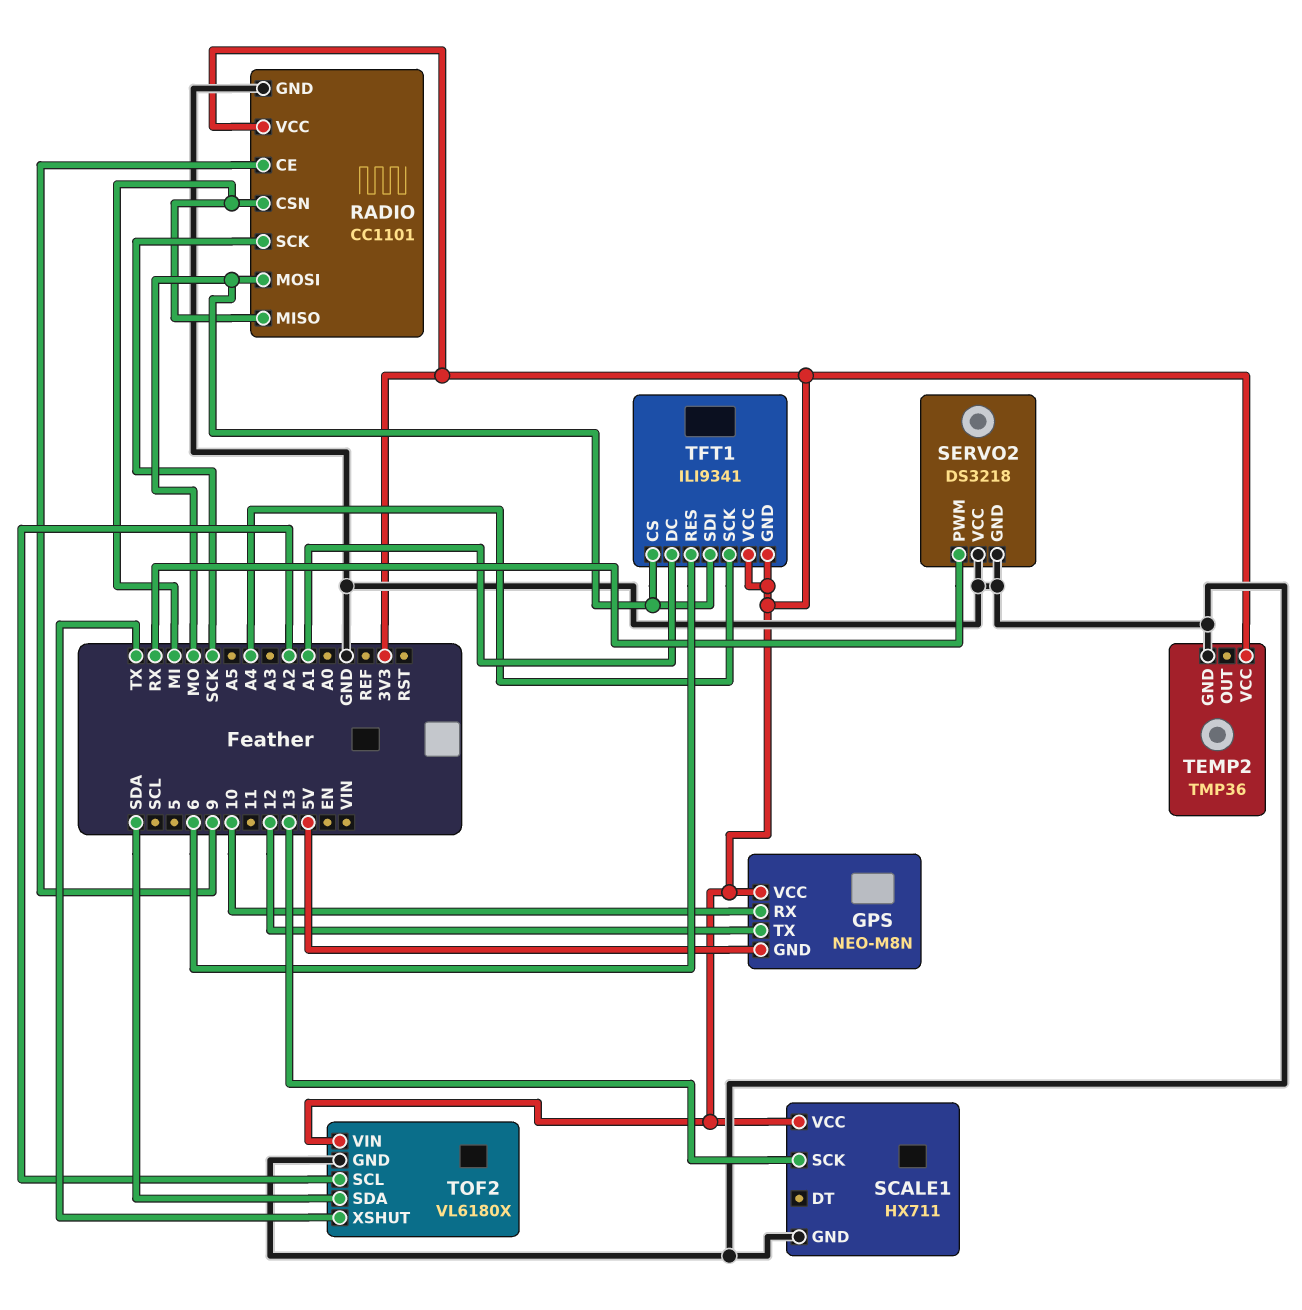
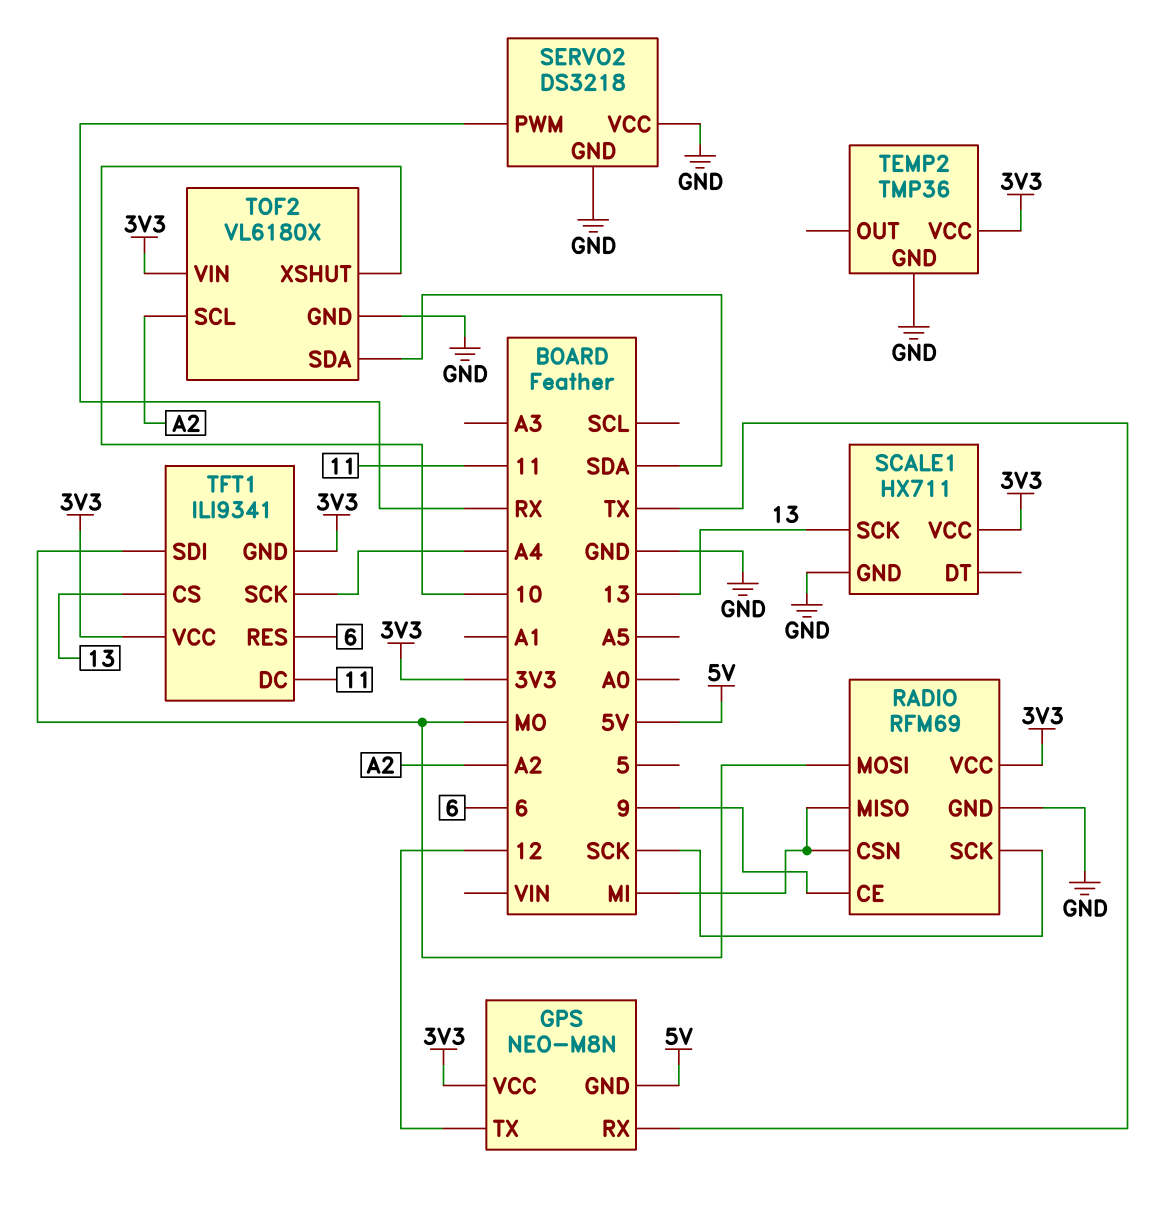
GPS pin RX: 10 -> TX
RADIO: CC1101 -> RFM69
TFT1 pin CS: MO -> 13
TFT1 pin DC: A1 -> 11
TOF2 pin XSHUT: TX -> 10

